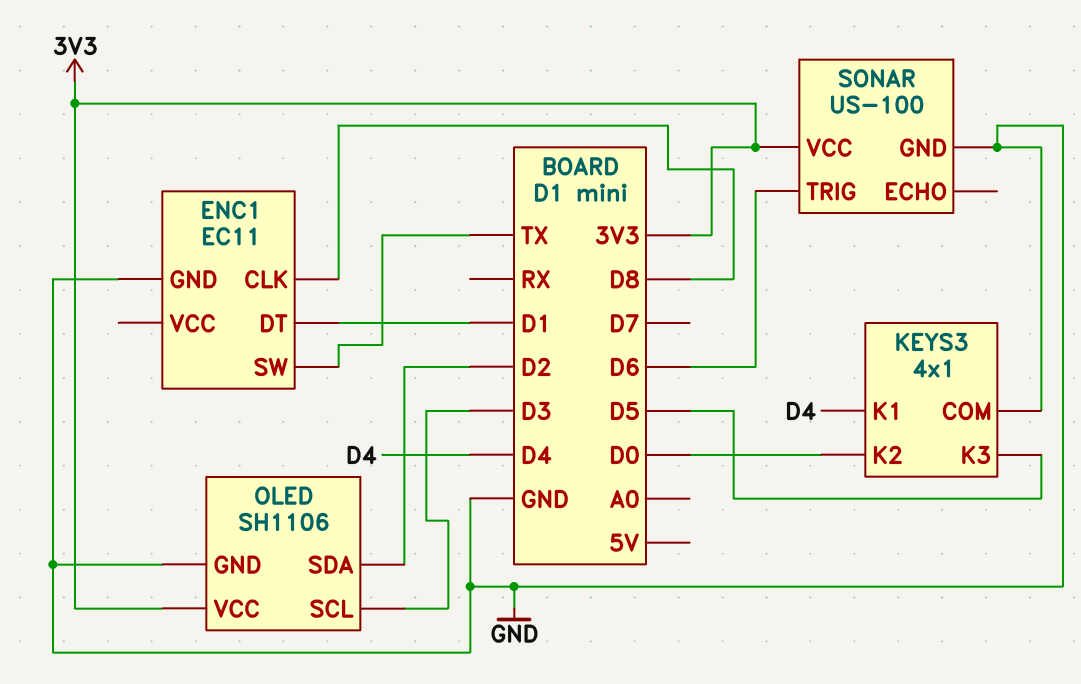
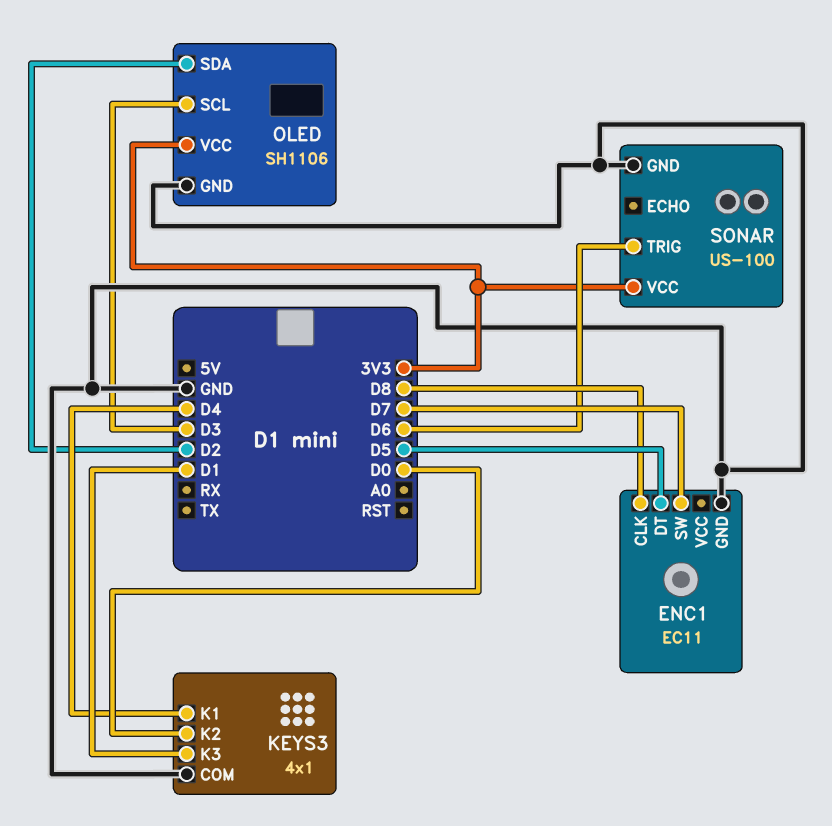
ENC1 pin DT: D1 -> D5
ENC1 pin SW: TX -> D7
KEYS3 pin K3: D5 -> D1

